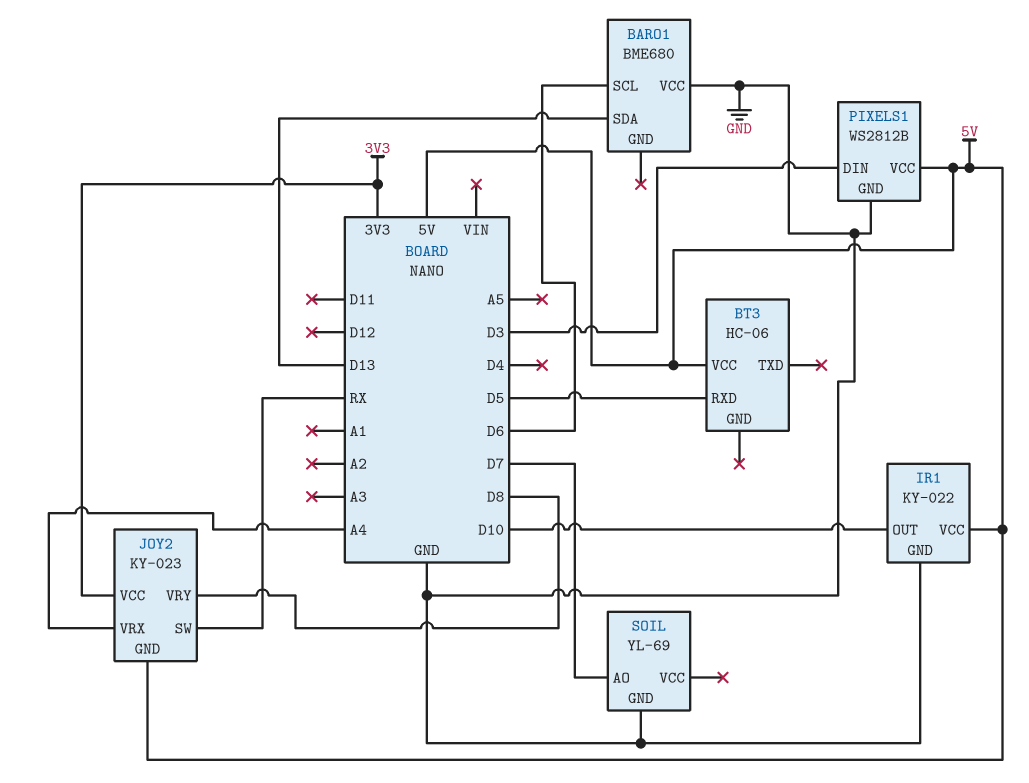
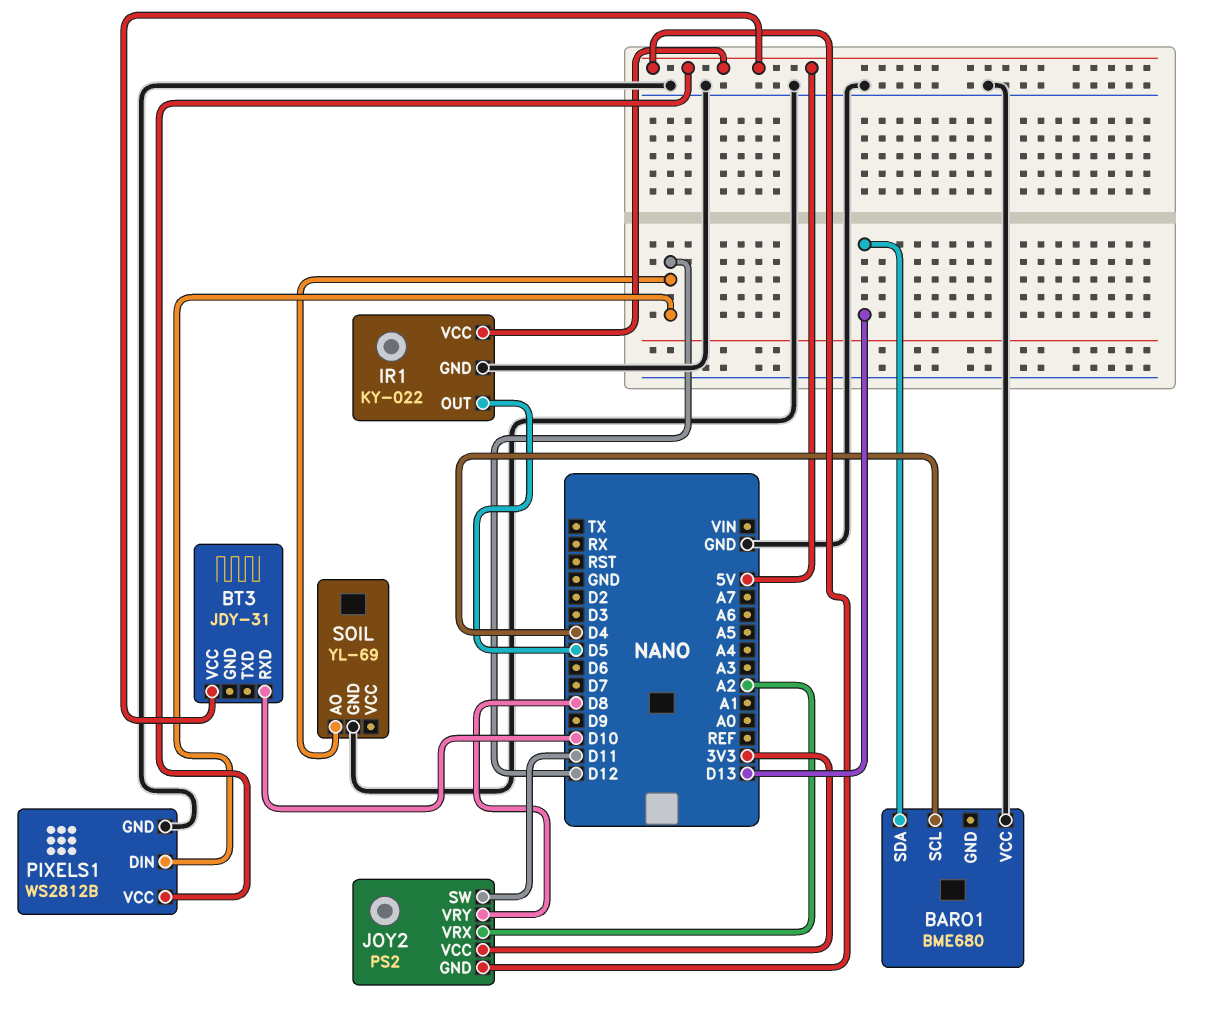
BARO1 pin SCL: D6 -> D4
BT3: HC-06 -> JDY-31
BT3 pin RXD: D5 -> D10
IR1 pin OUT: D10 -> D5
JOY2: KY-023 -> PS2
JOY2 pin SW: RX -> D11
JOY2 pin VRX: A4 -> A2
PIXELS1 pin DIN: D3 -> D12
SOIL pin AO: D7 -> D12

